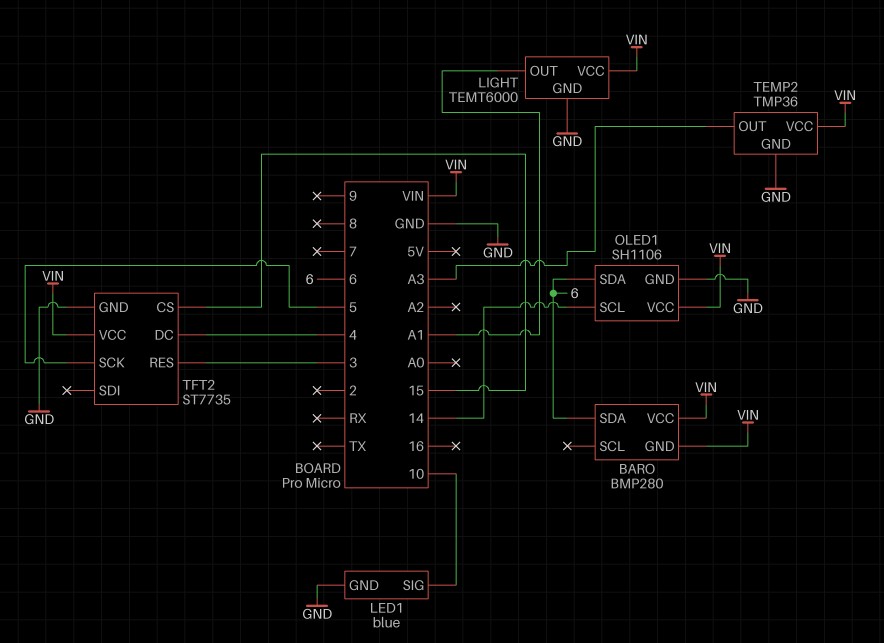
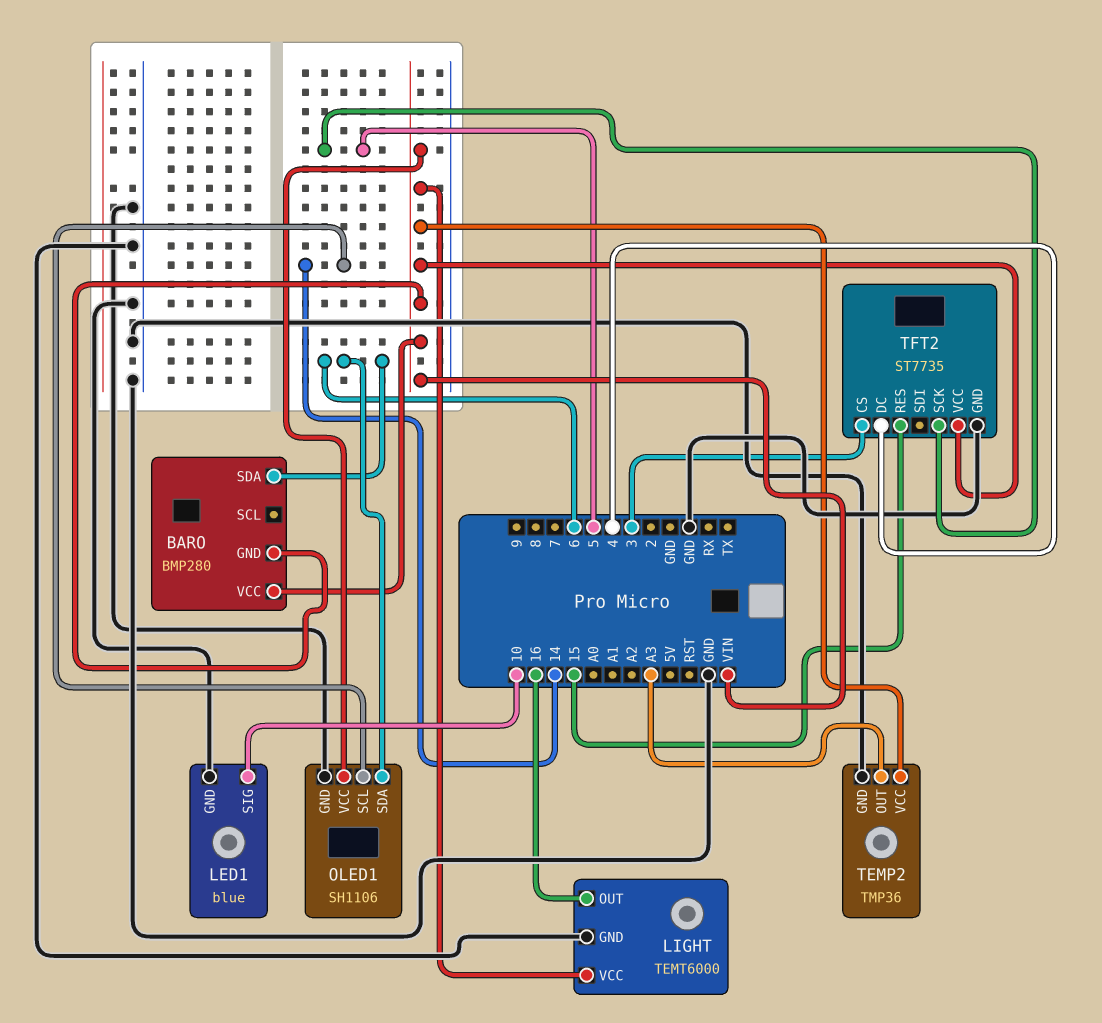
LIGHT pin OUT: A1 -> 16
TFT2 pin CS: 15 -> 3
TFT2 pin RES: 3 -> 15

